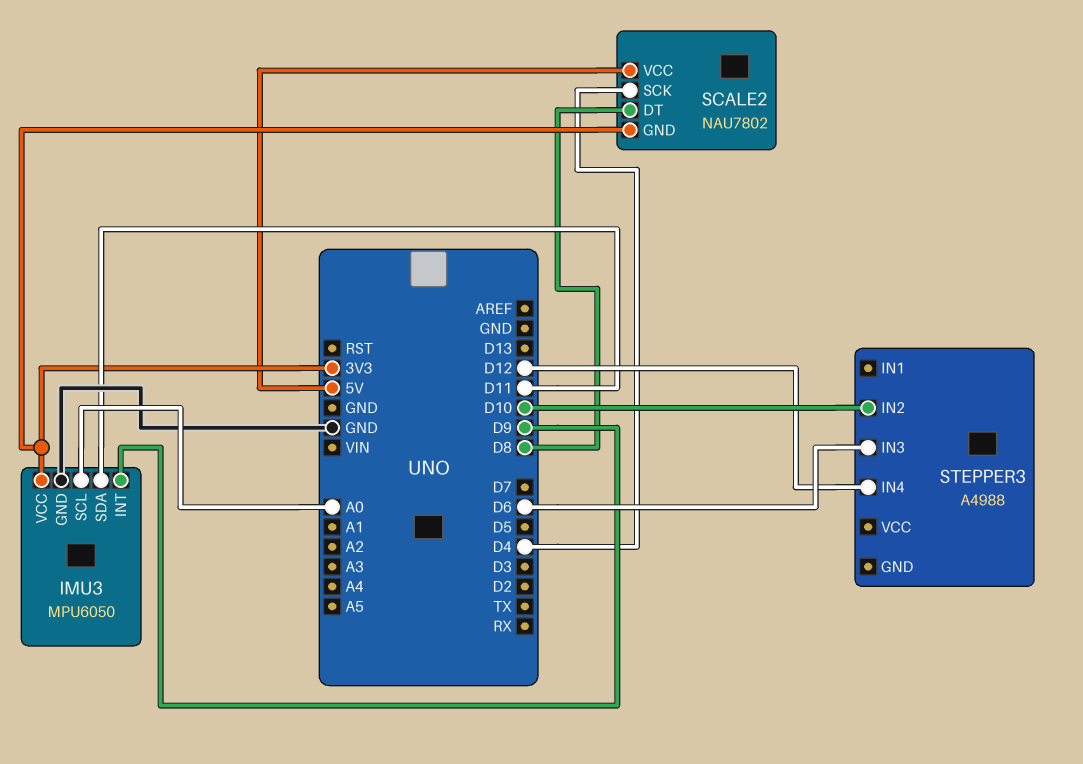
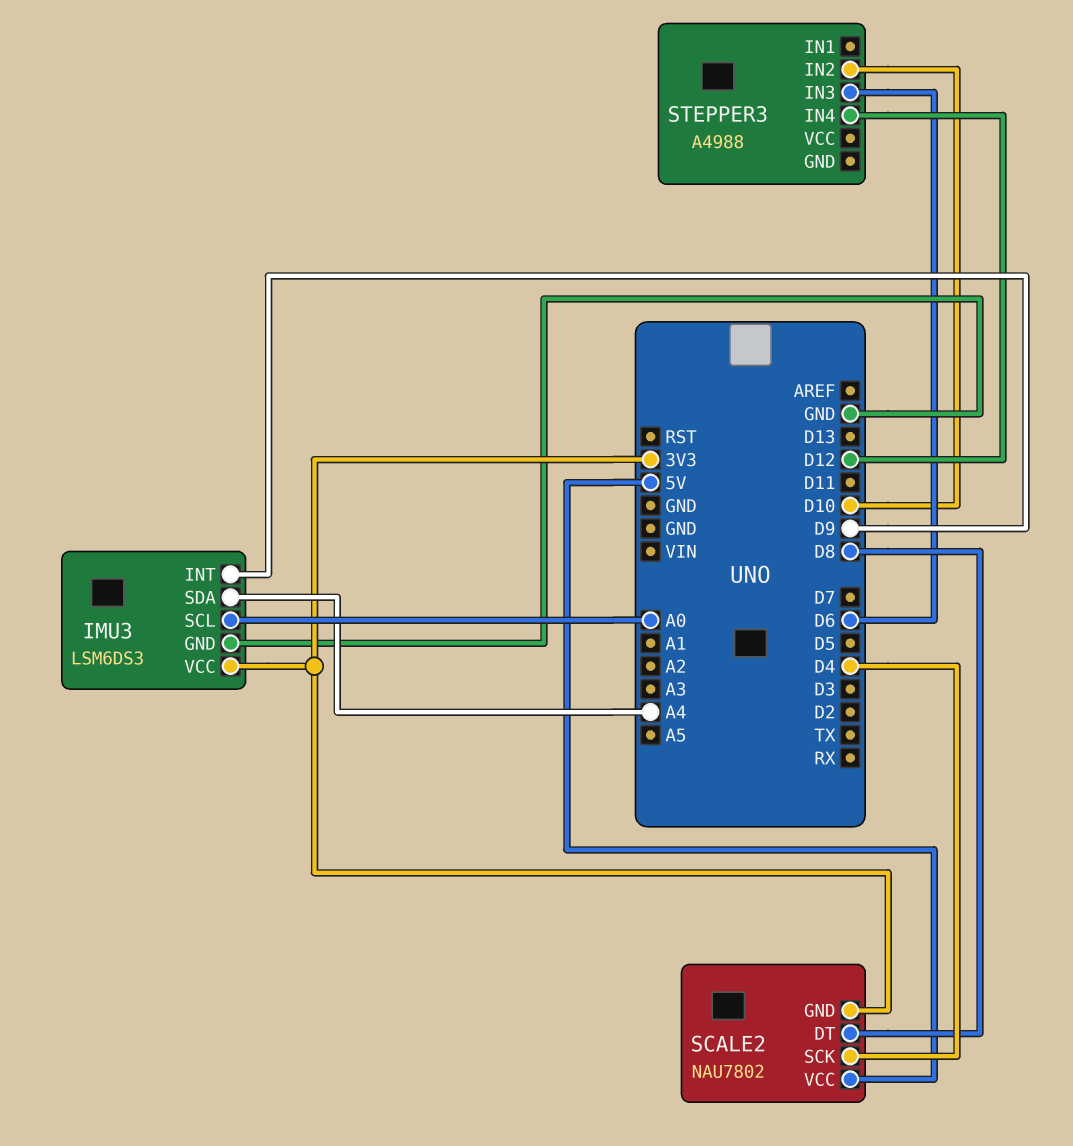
IMU3: MPU6050 -> LSM6DS3
IMU3 pin SDA: D11 -> A4

